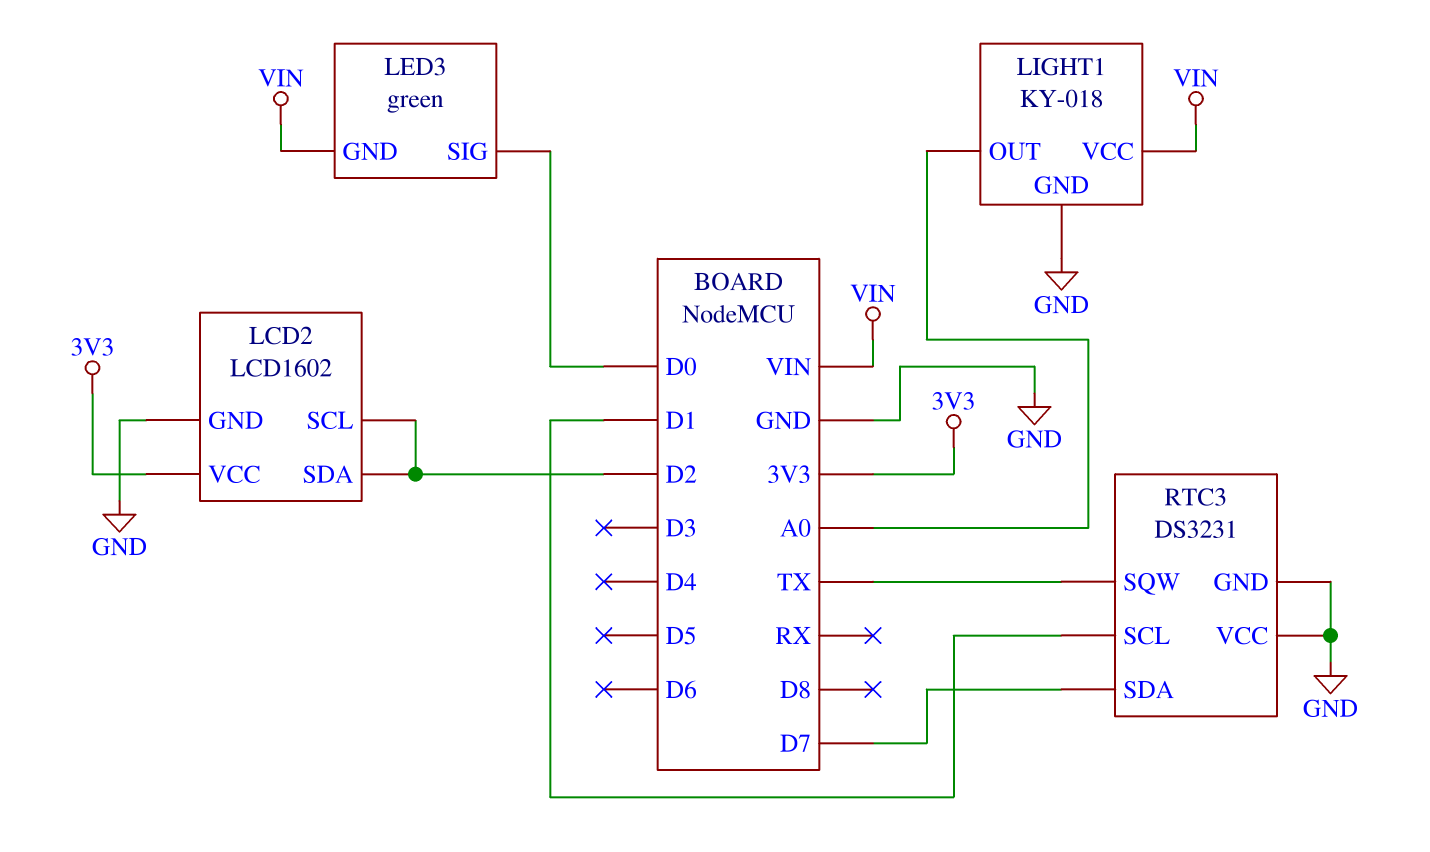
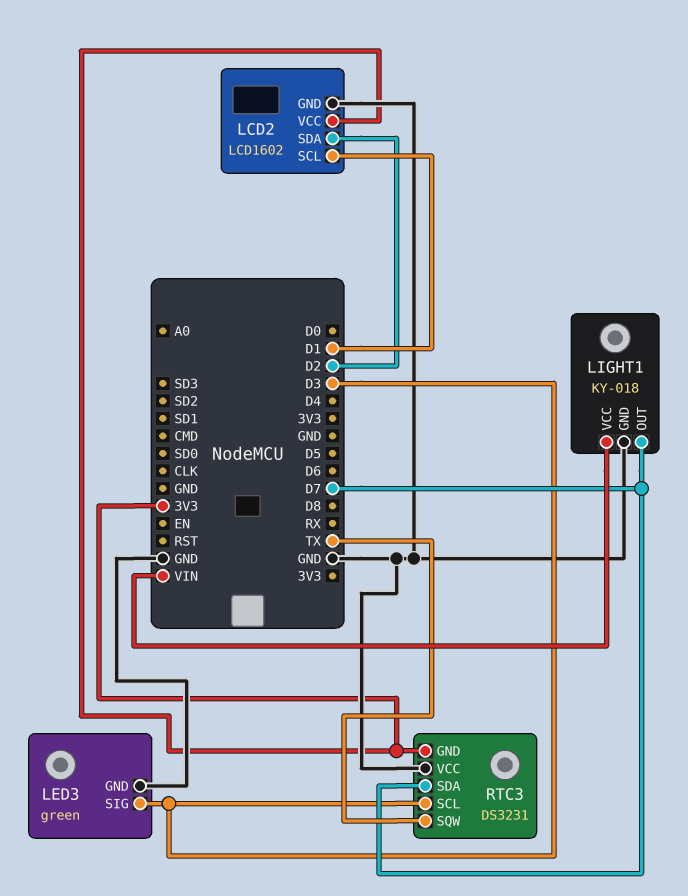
LCD2 pin SCL: D2 -> D1
LED3 pin GND: VIN -> GND
LED3 pin SIG: D0 -> D3
LIGHT1 pin OUT: A0 -> D7
RTC3 pin GND: GND -> 3V3
RTC3 pin SCL: D1 -> D3

